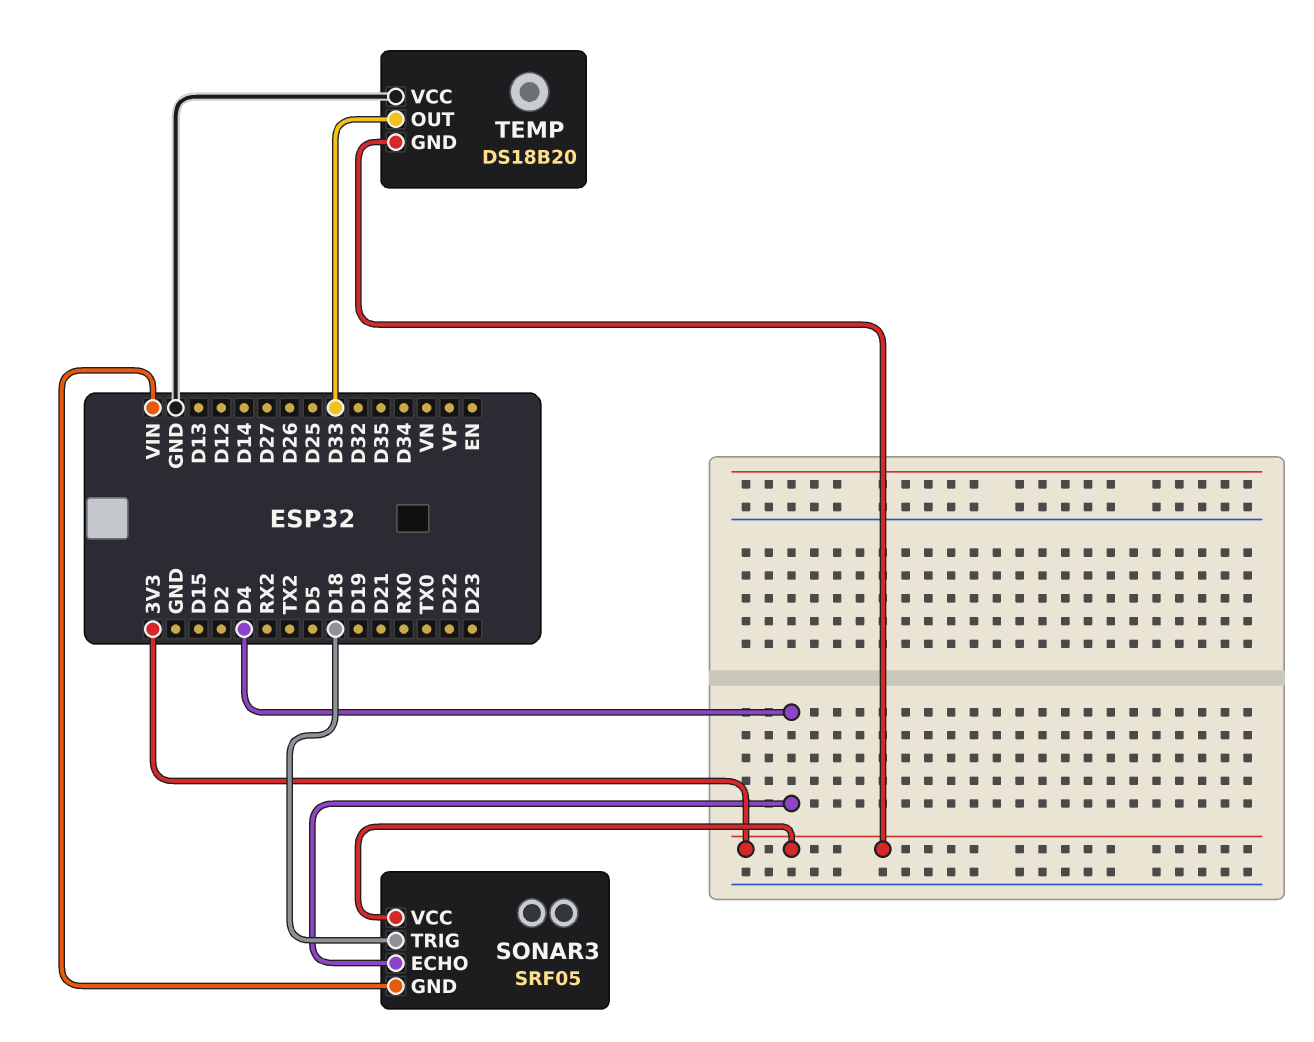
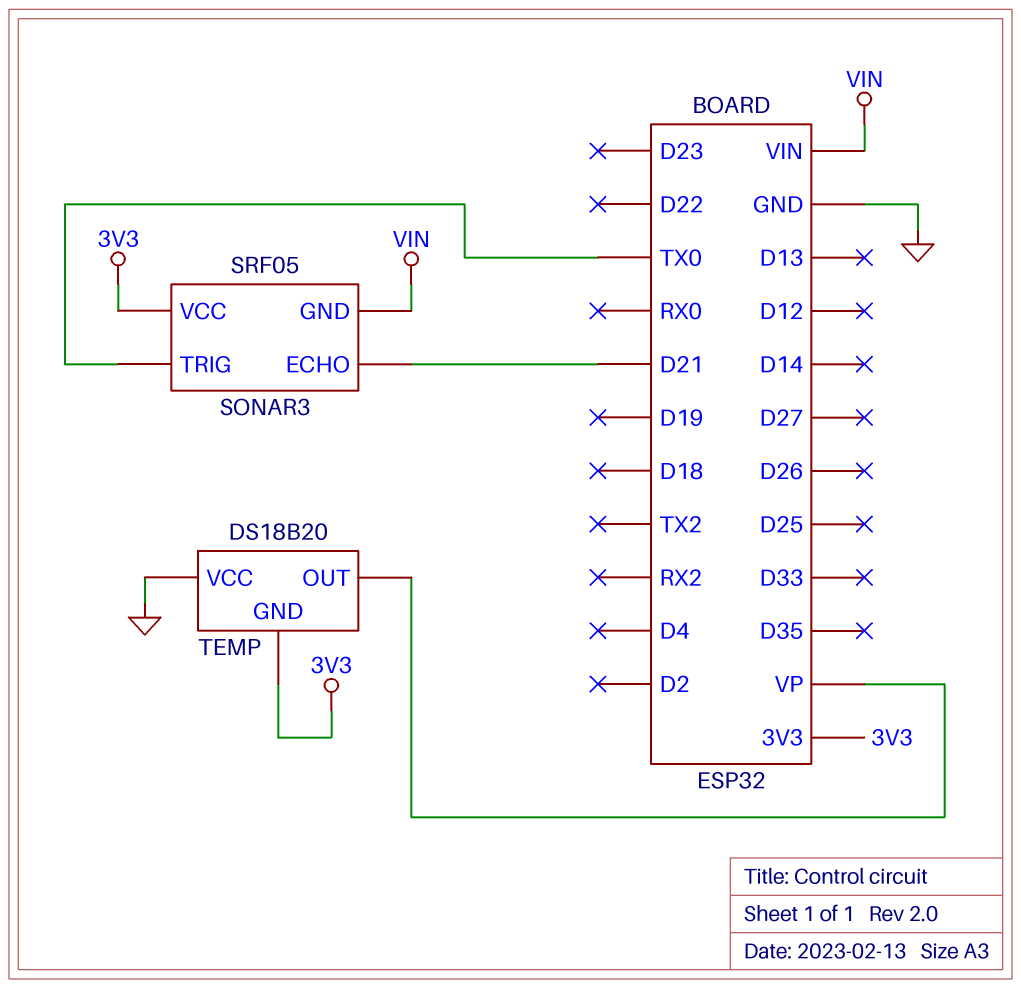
SONAR3 pin ECHO: D4 -> D21
SONAR3 pin TRIG: D18 -> TX0
TEMP pin OUT: D33 -> VP

